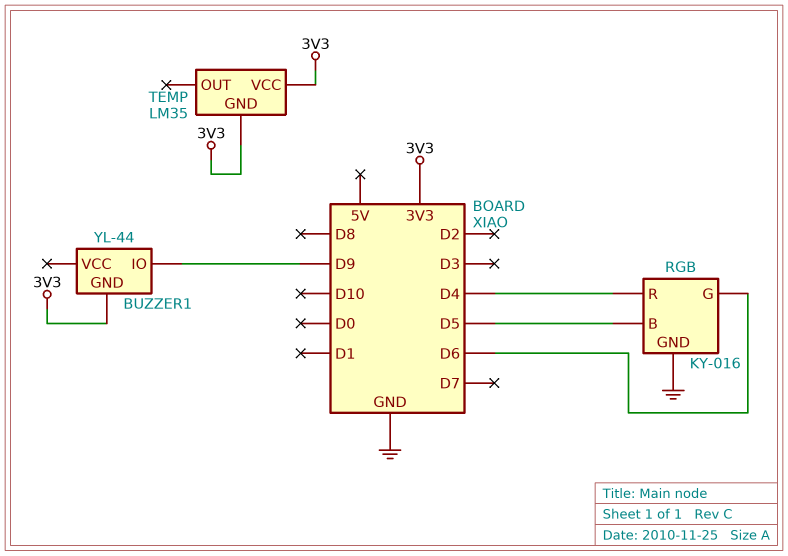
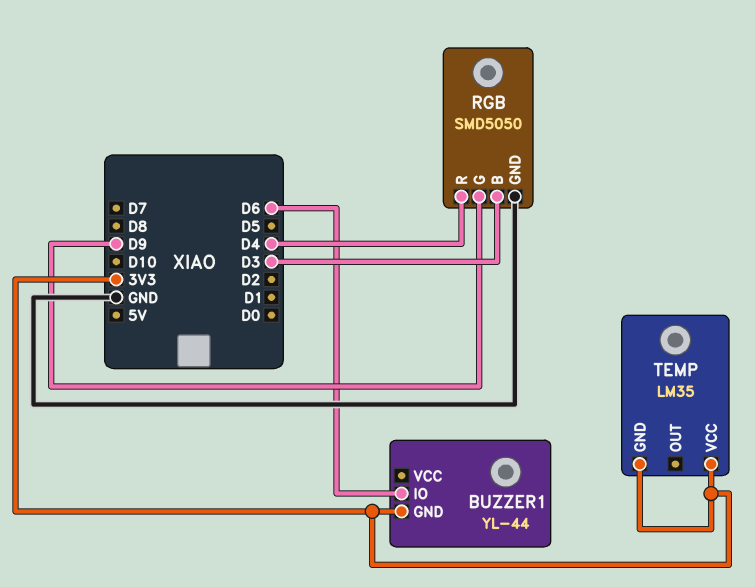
BUZZER1 pin IO: D9 -> D6
RGB: KY-016 -> SMD5050
RGB pin B: D5 -> D3
RGB pin G: D6 -> D9

